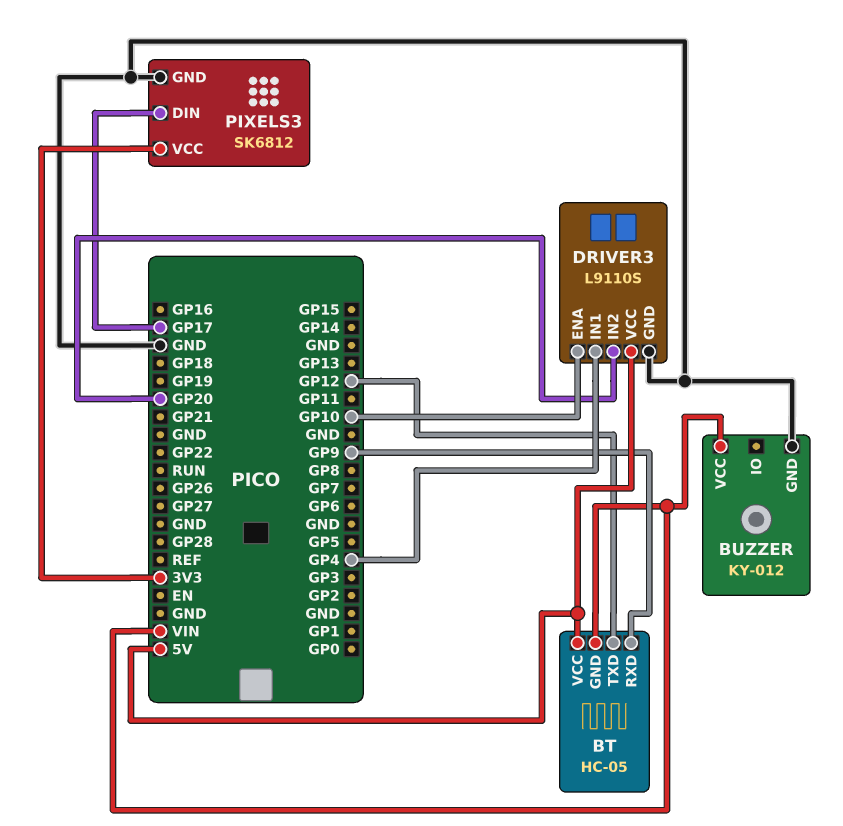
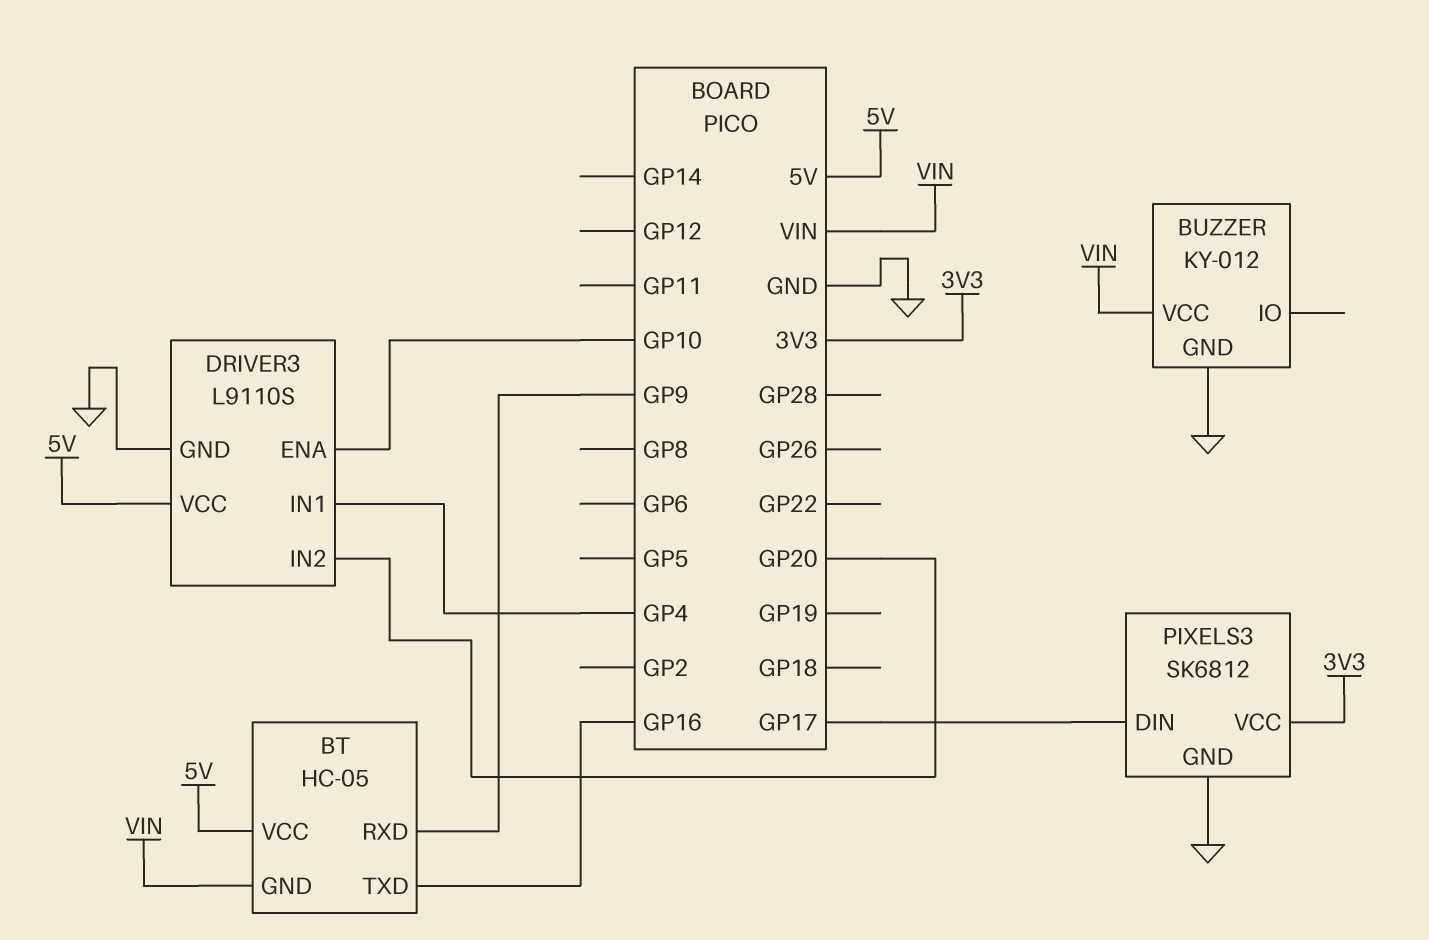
BT pin TXD: GP12 -> GP16

